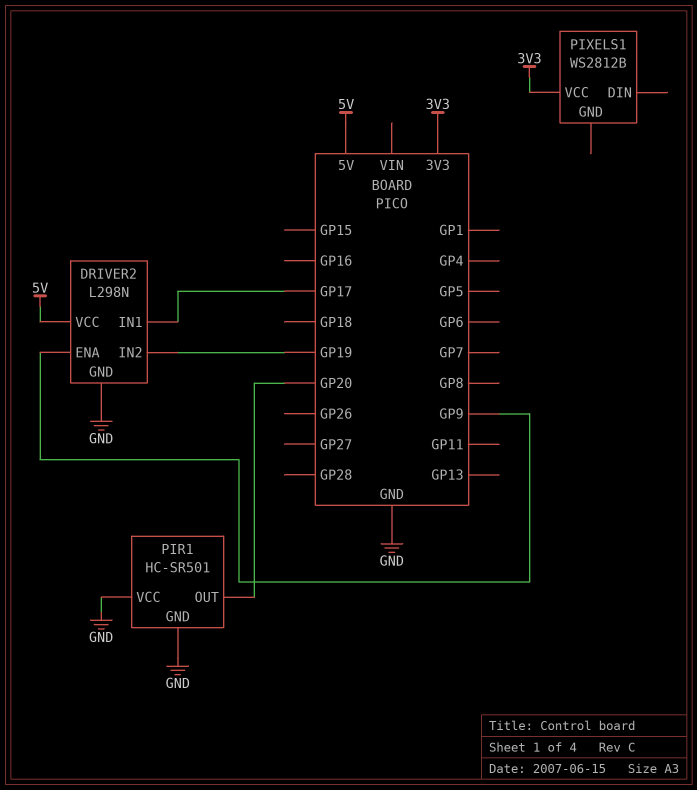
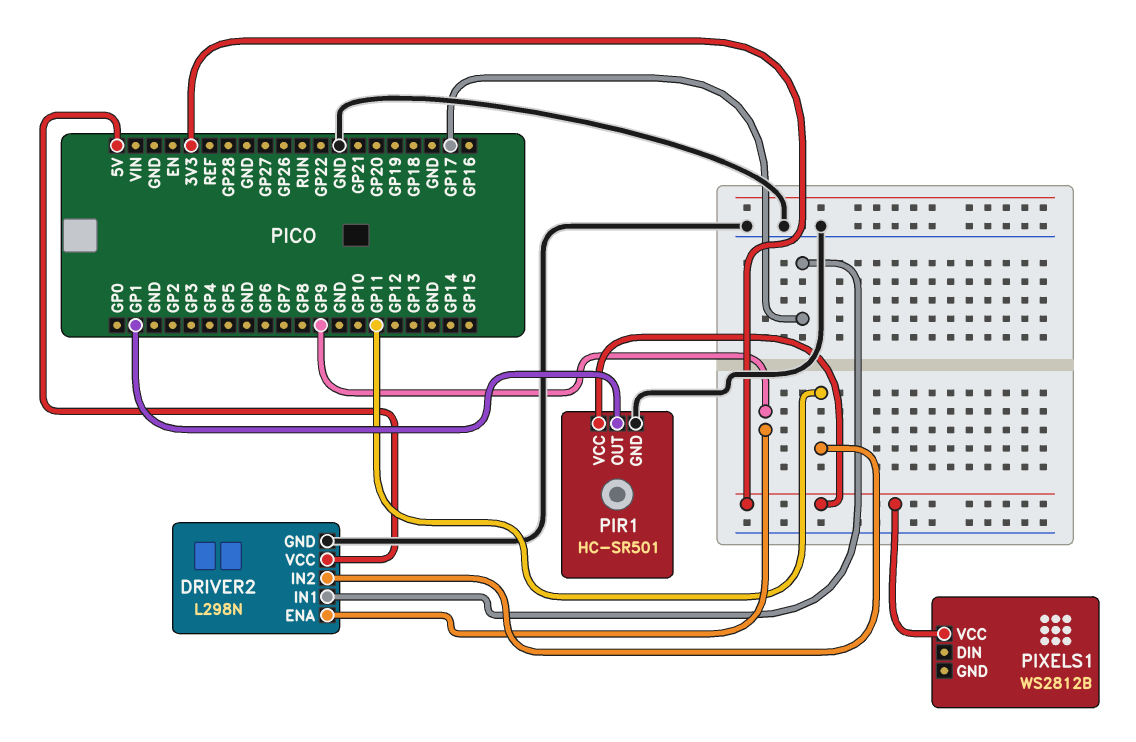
DRIVER2 pin IN2: GP19 -> GP11
PIR1 pin OUT: GP20 -> GP1
PIR1 pin VCC: GND -> 3V3

